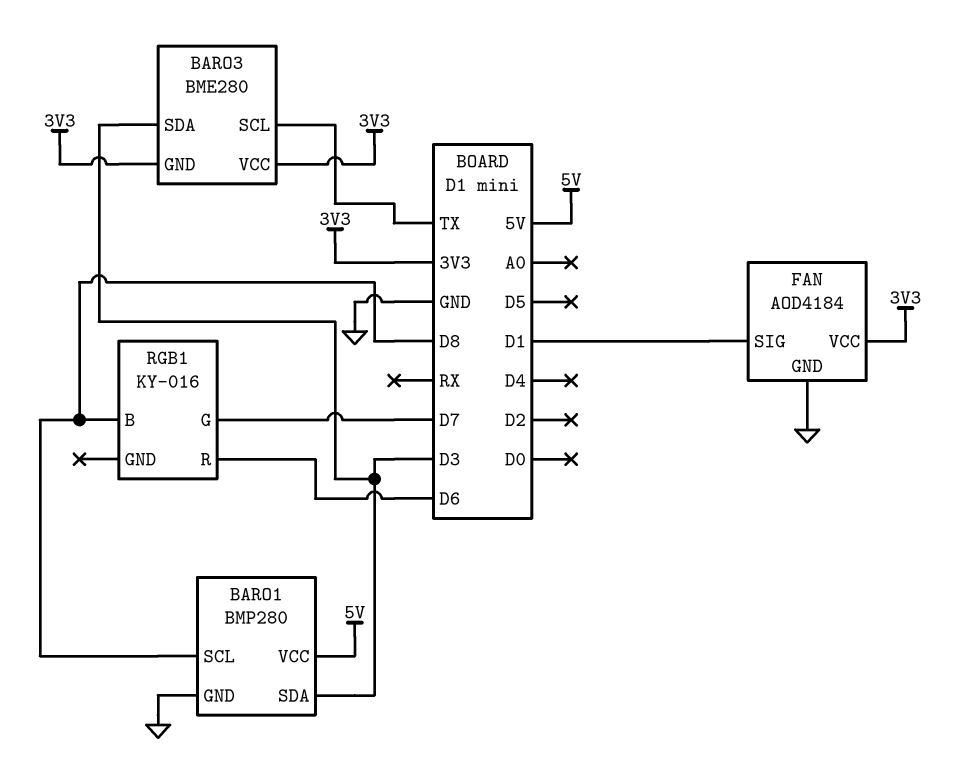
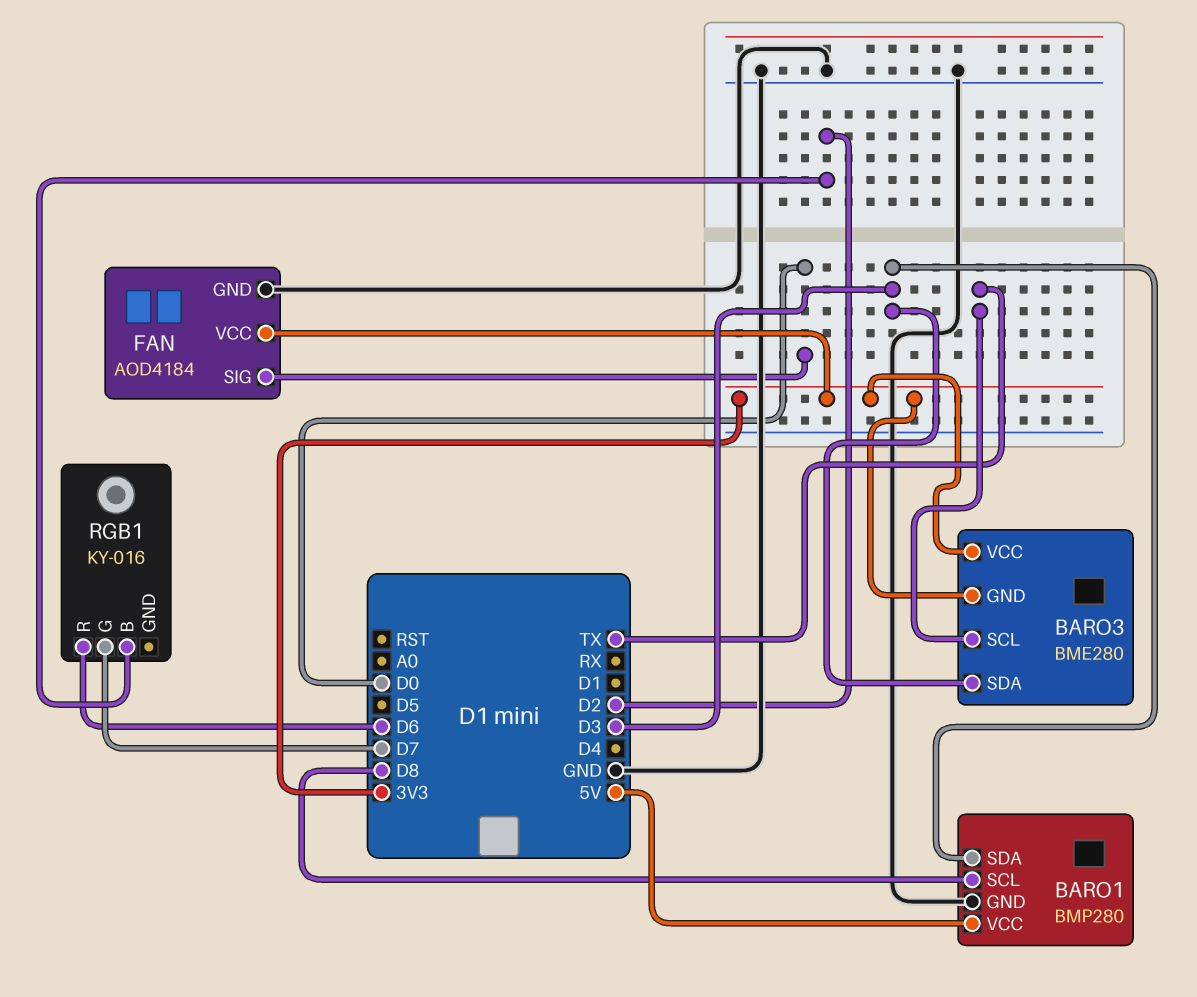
FAN pin SIG: D1 -> D0
RGB1 pin B: D8 -> D2

